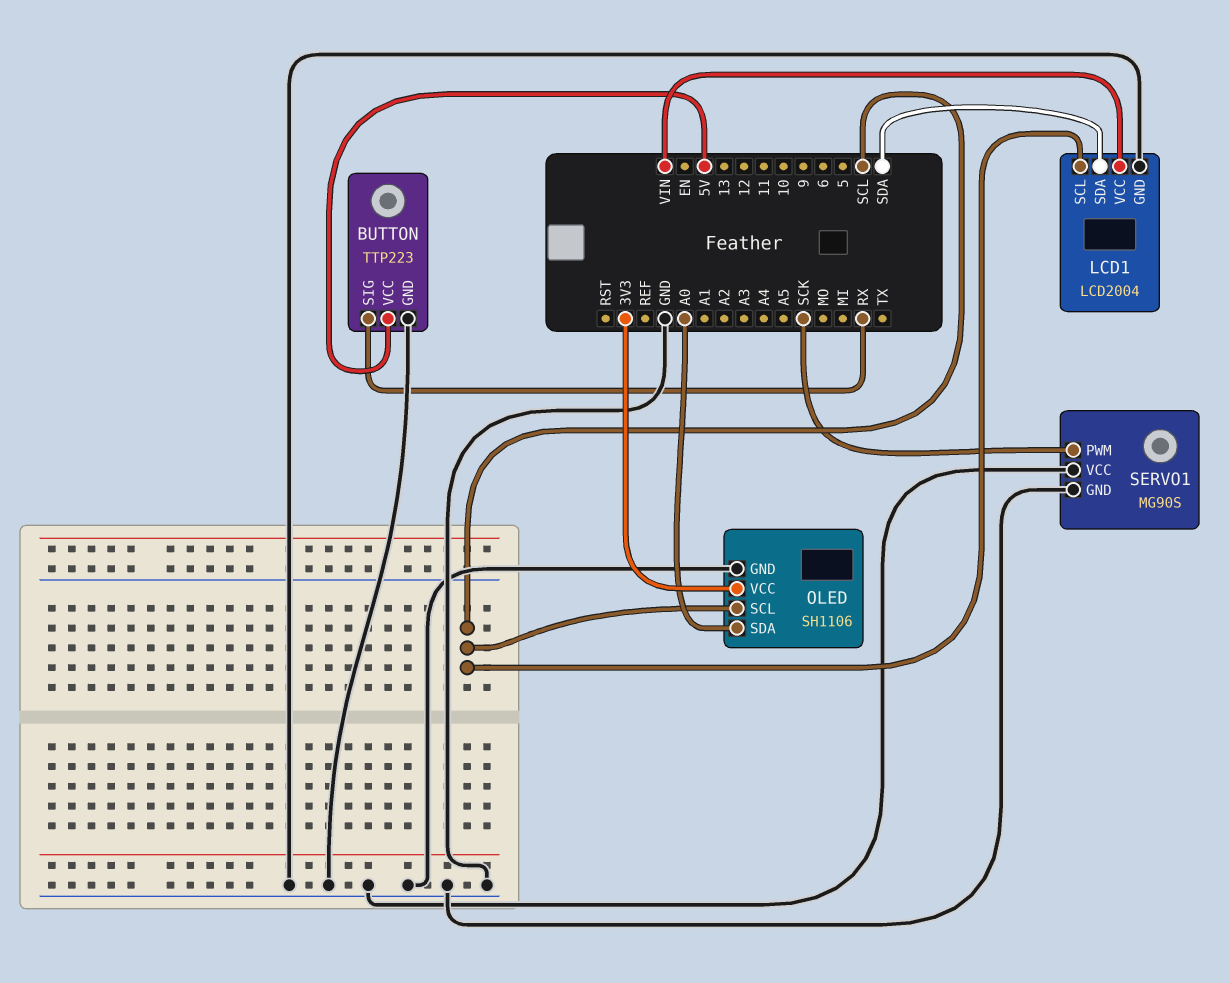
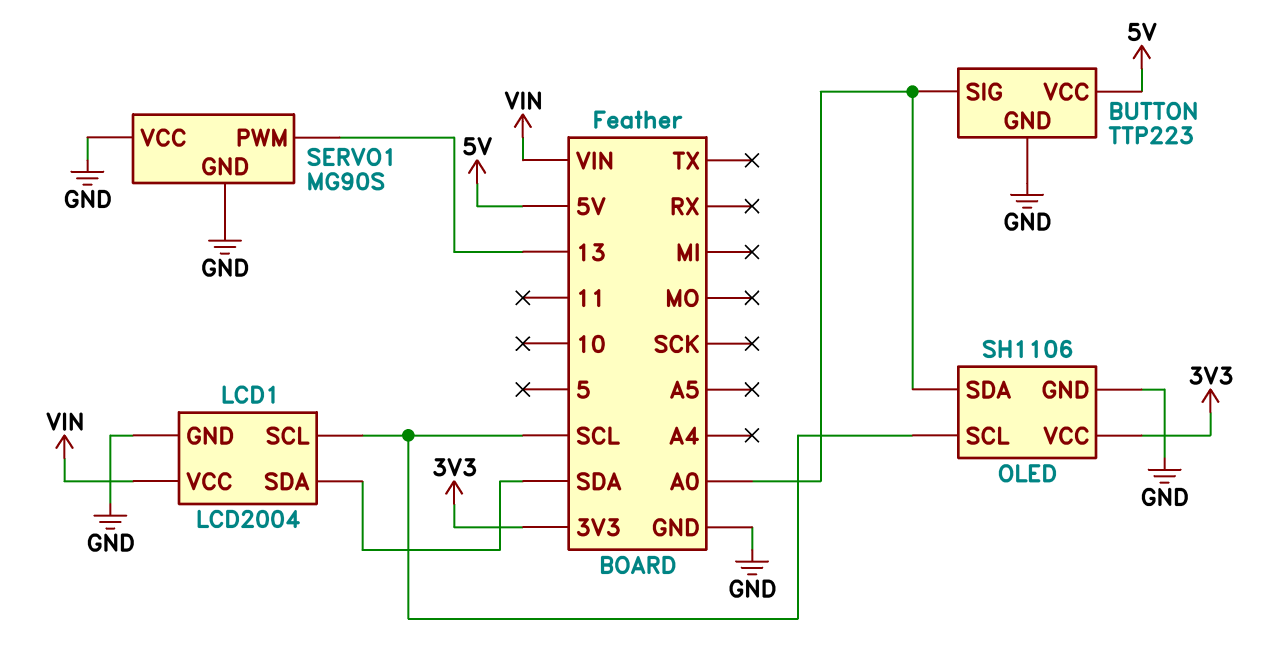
BUTTON pin SIG: RX -> A0
SERVO1 pin PWM: SCK -> 13

